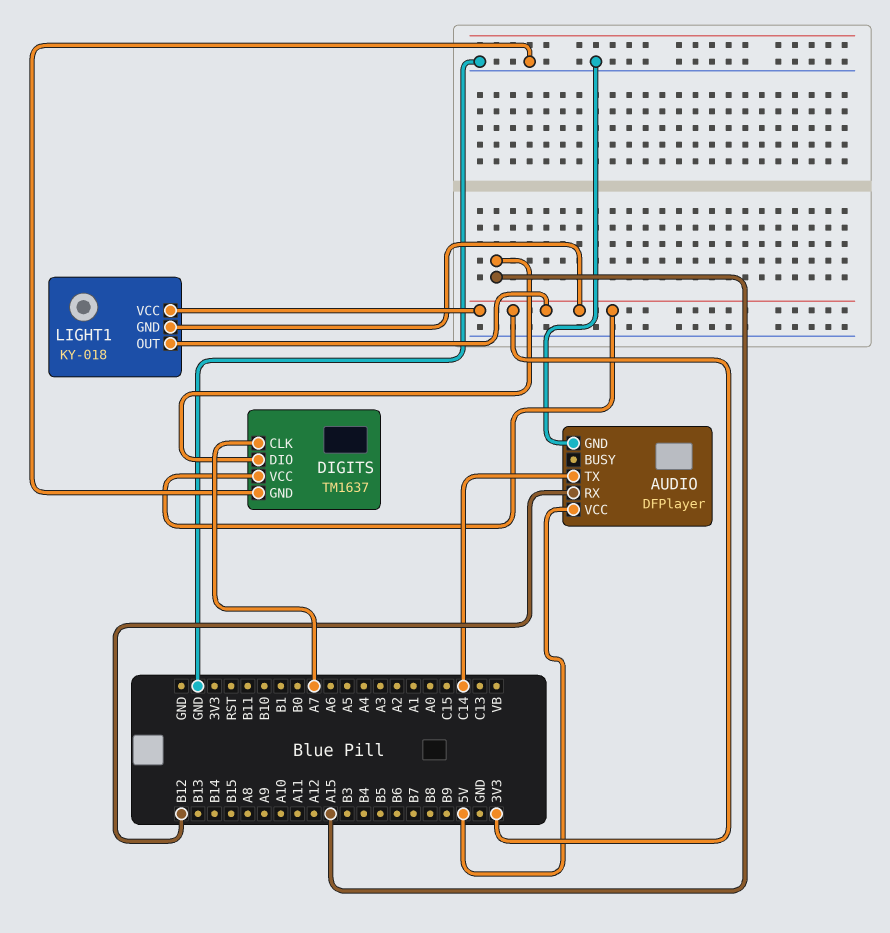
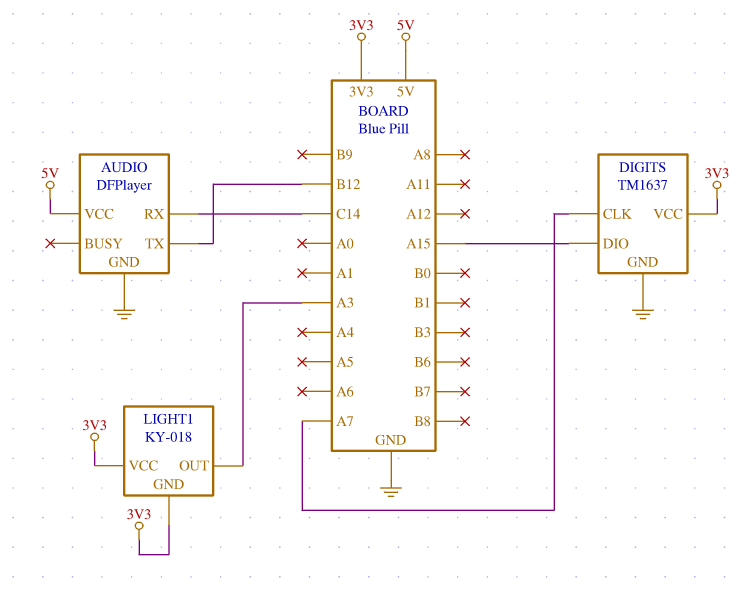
AUDIO pin RX: B12 -> C14
AUDIO pin TX: C14 -> B12
LIGHT1 pin OUT: 3V3 -> A3

